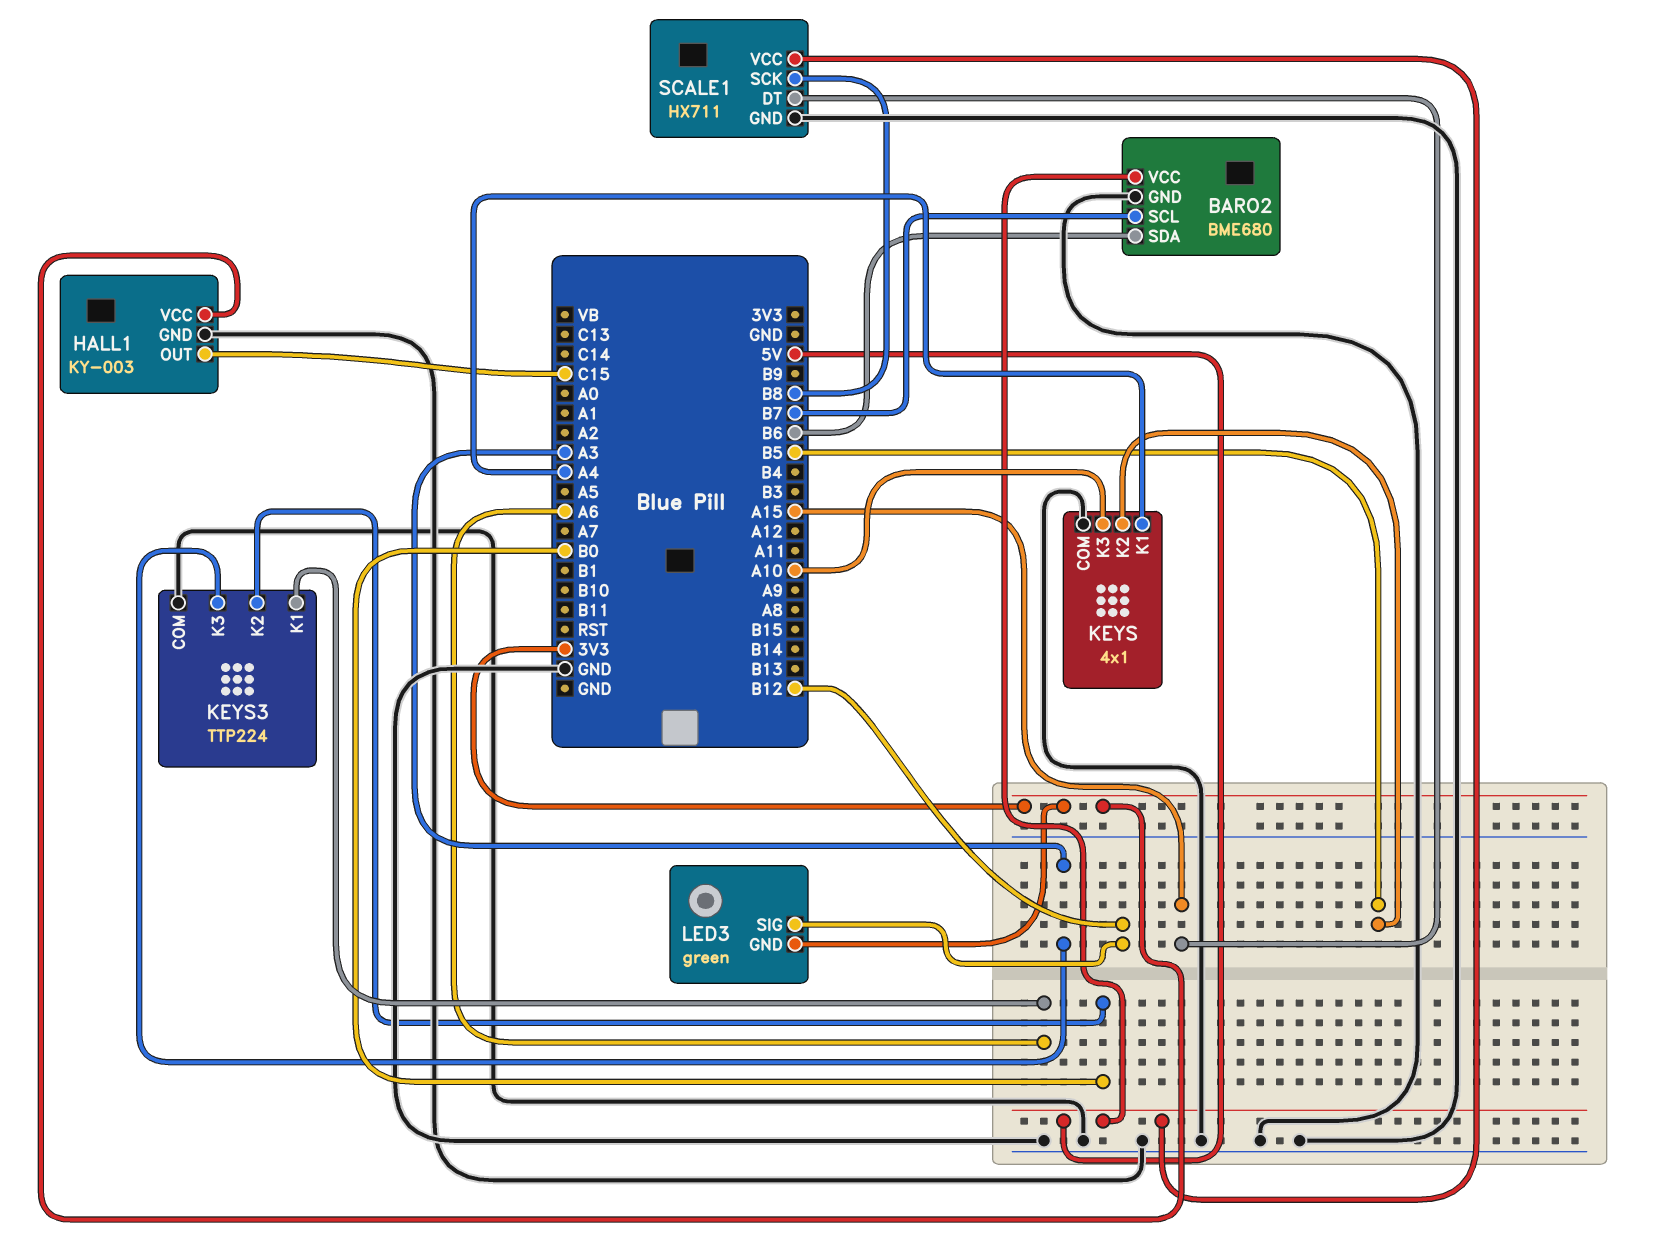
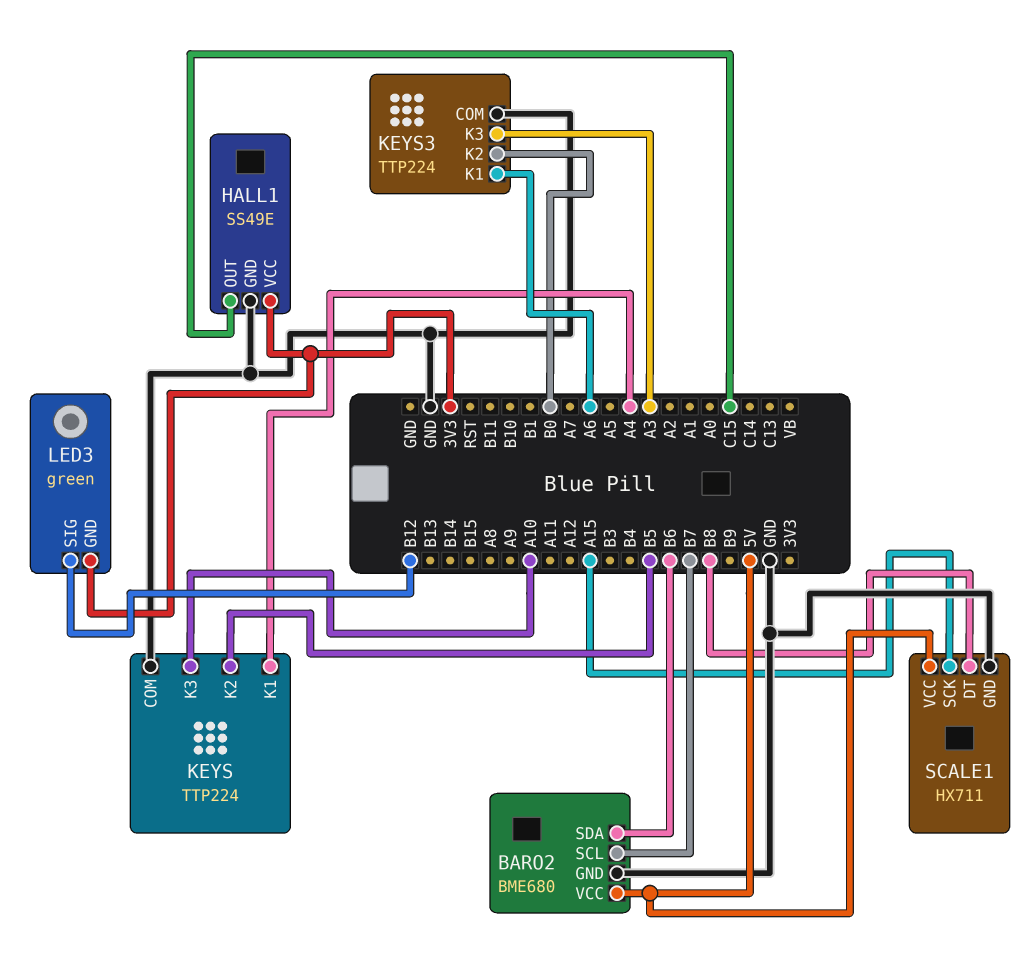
HALL1: KY-003 -> SS49E
KEYS: 4x1 -> TTP224
SCALE1 pin DT: A15 -> B8
SCALE1 pin SCK: B8 -> A15

